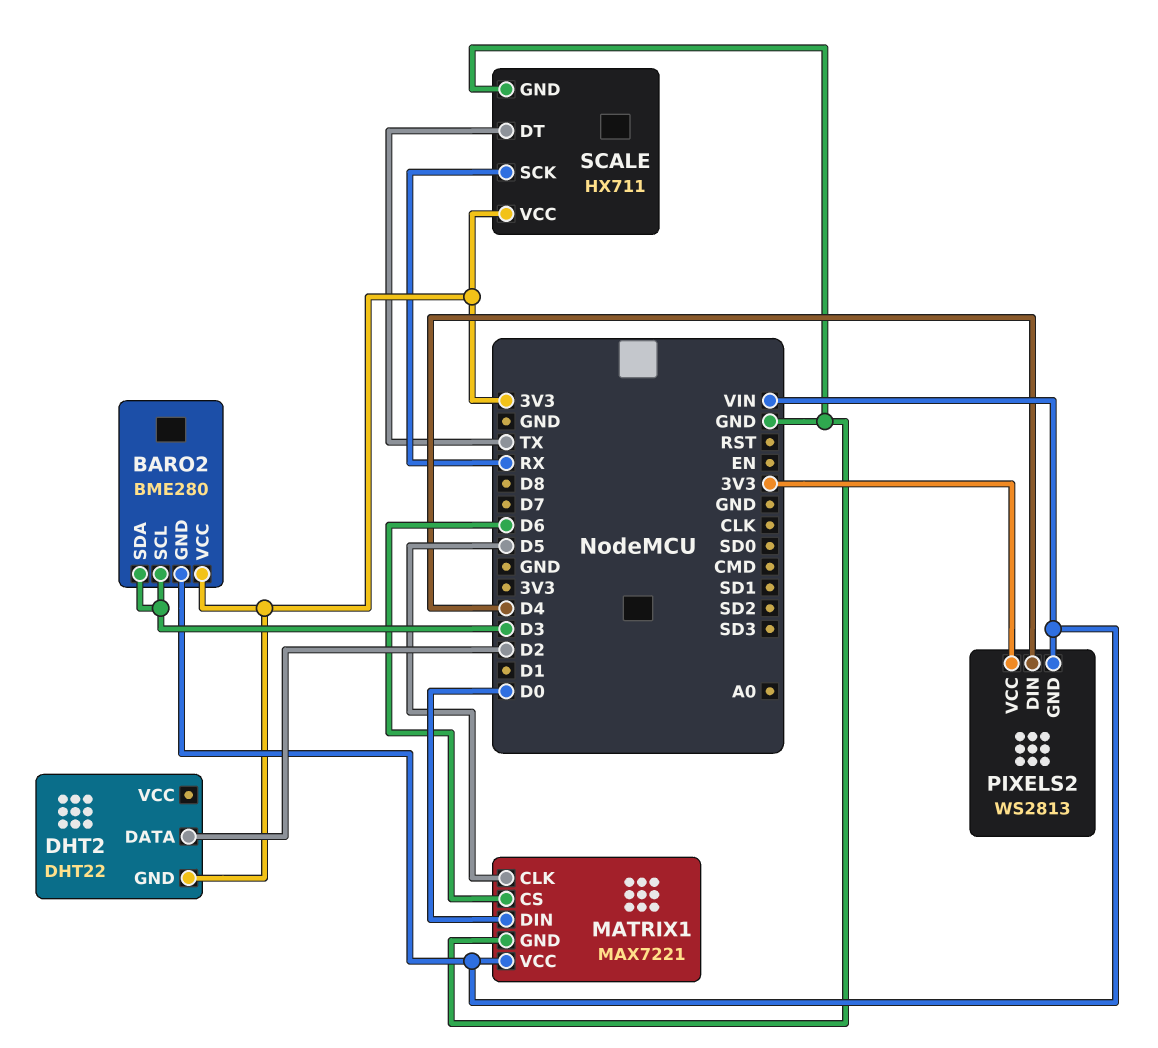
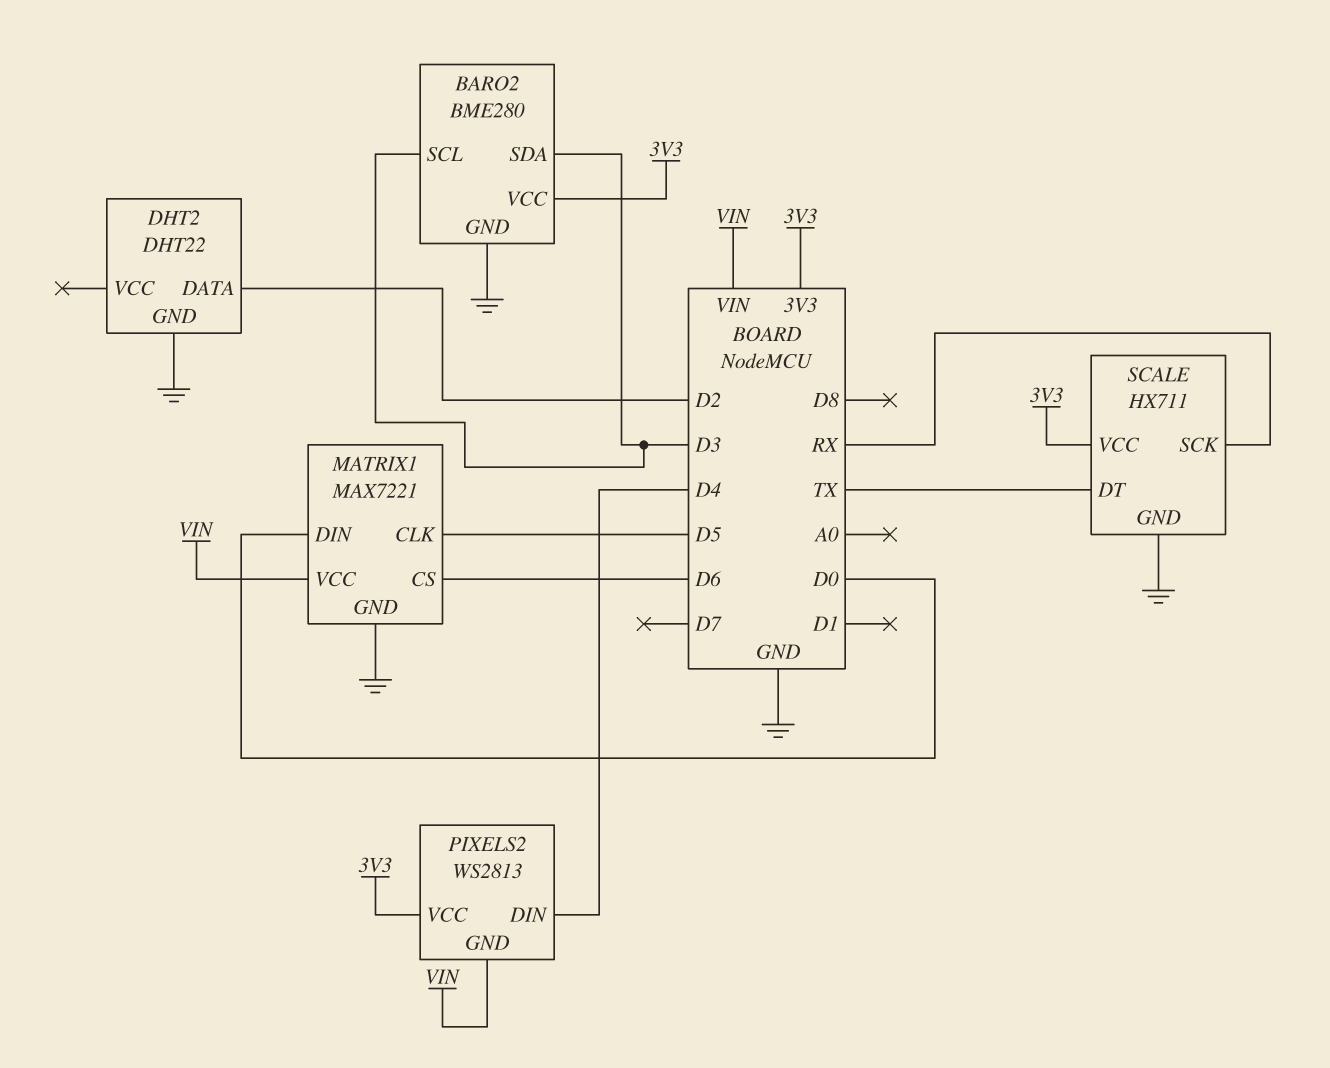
BARO2 pin GND: VIN -> GND
DHT2 pin GND: 3V3 -> GND

